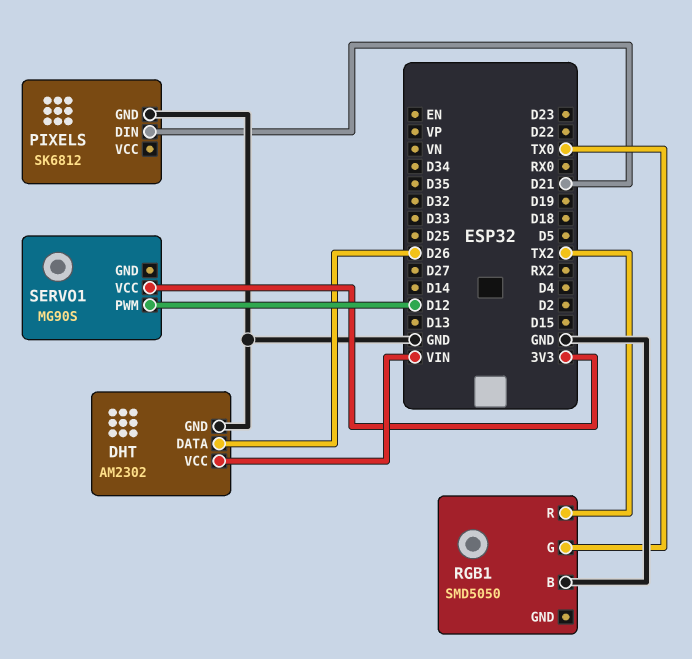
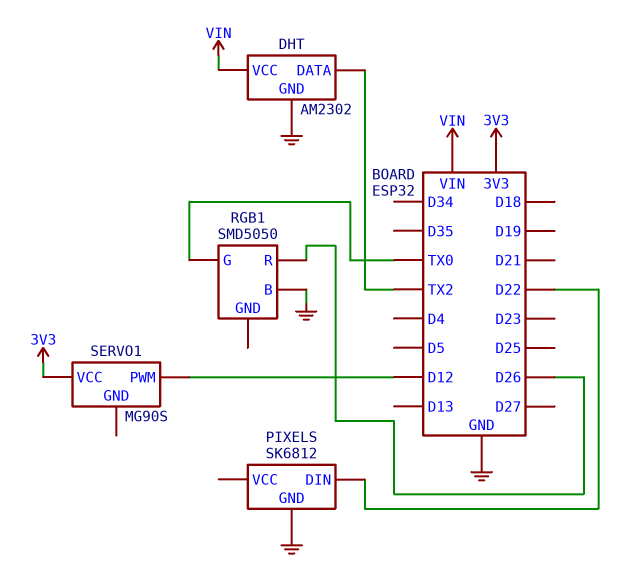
DHT pin DATA: D26 -> TX2
PIXELS pin DIN: D21 -> D22
RGB1 pin R: TX2 -> D26

